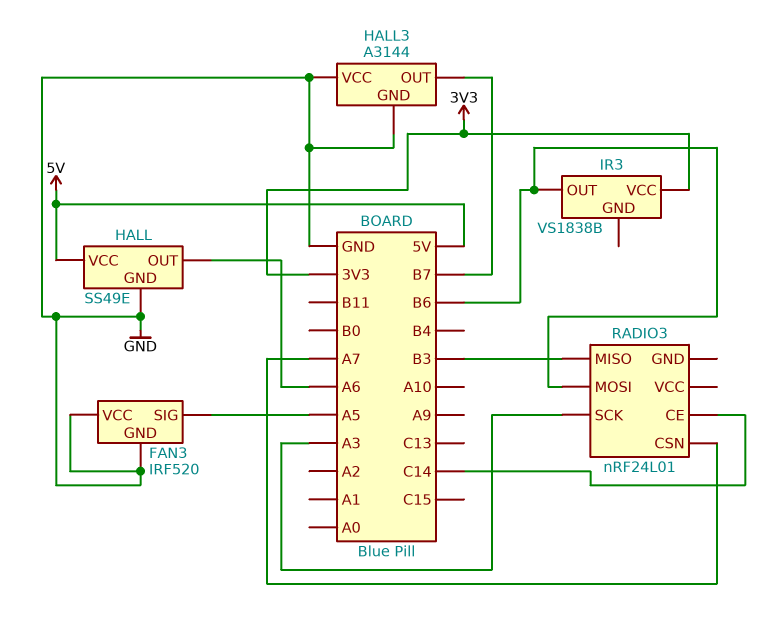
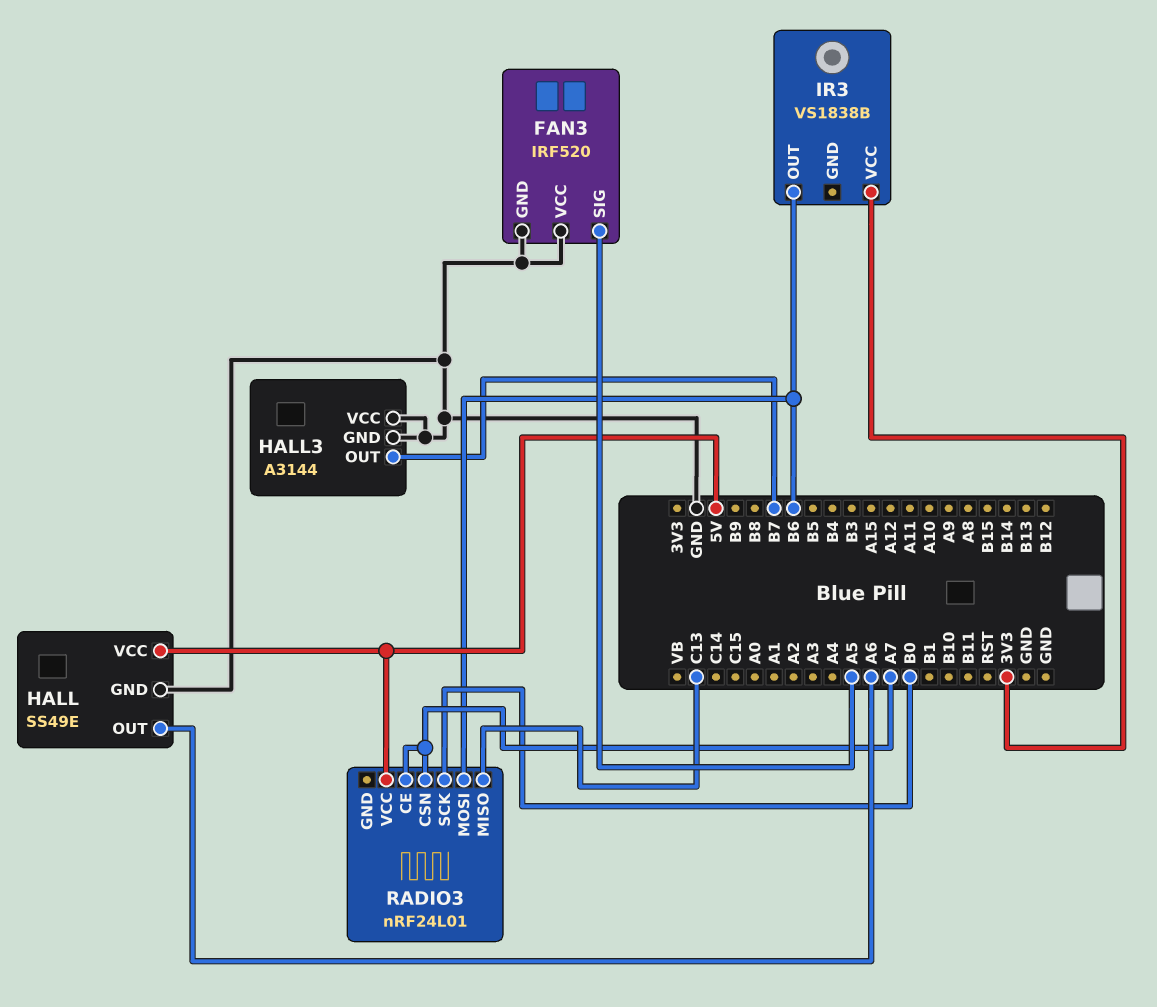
RADIO3 pin CE: C14 -> A7
RADIO3 pin MISO: B3 -> C13
RADIO3 pin SCK: A3 -> B0
RADIO3 pin VCC: none -> 5V

